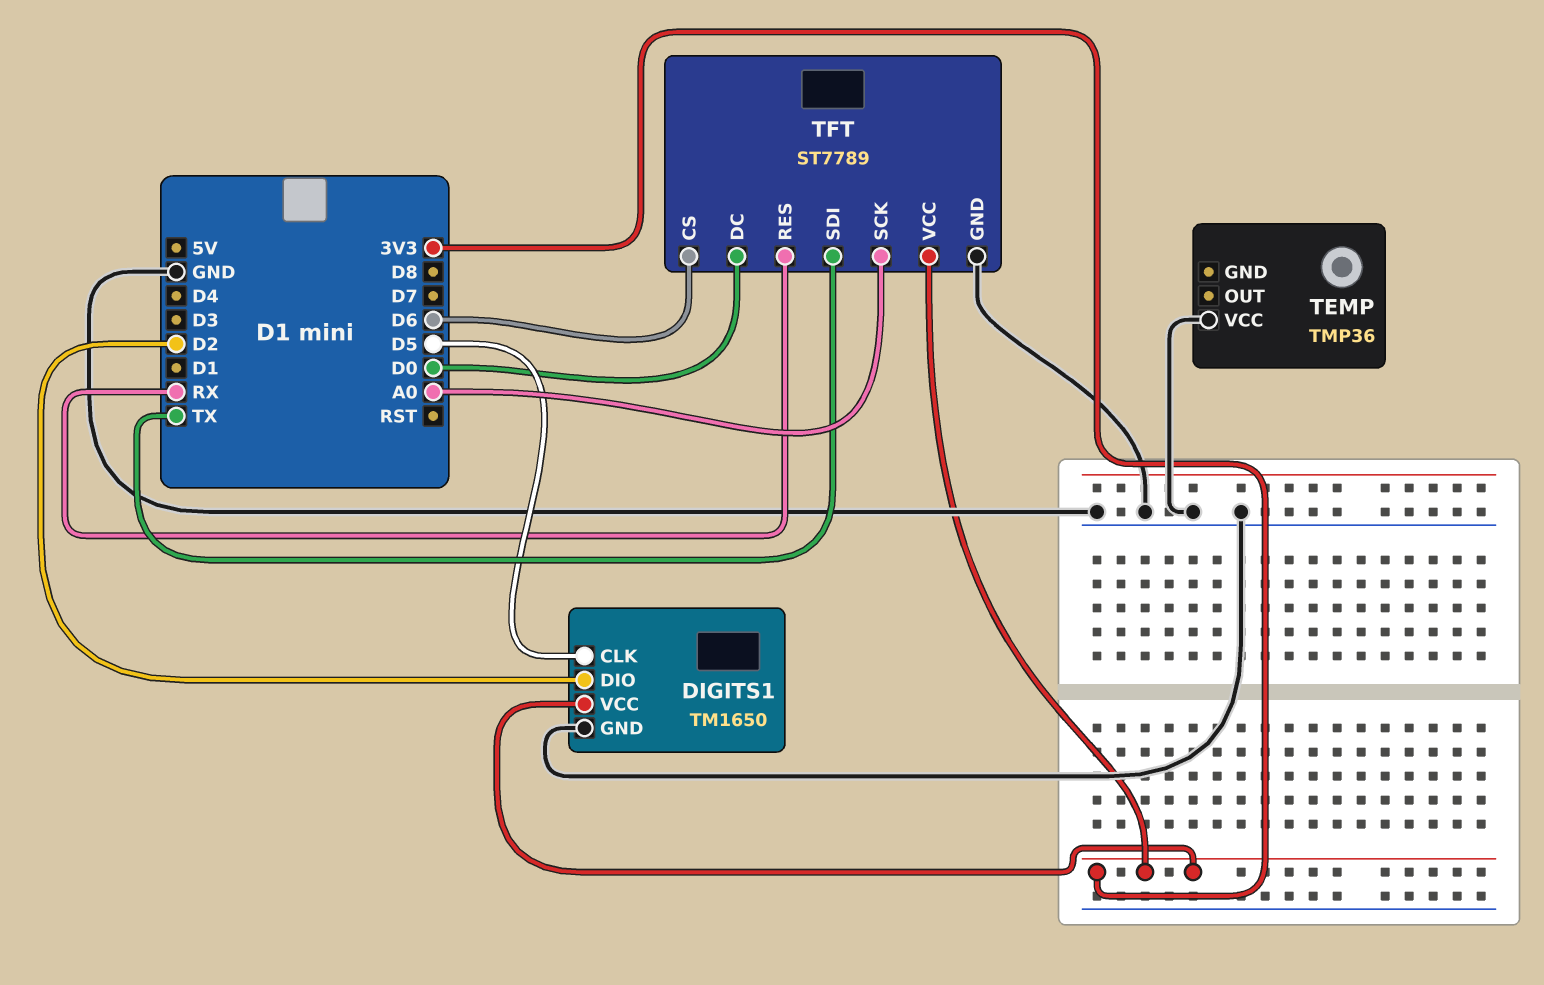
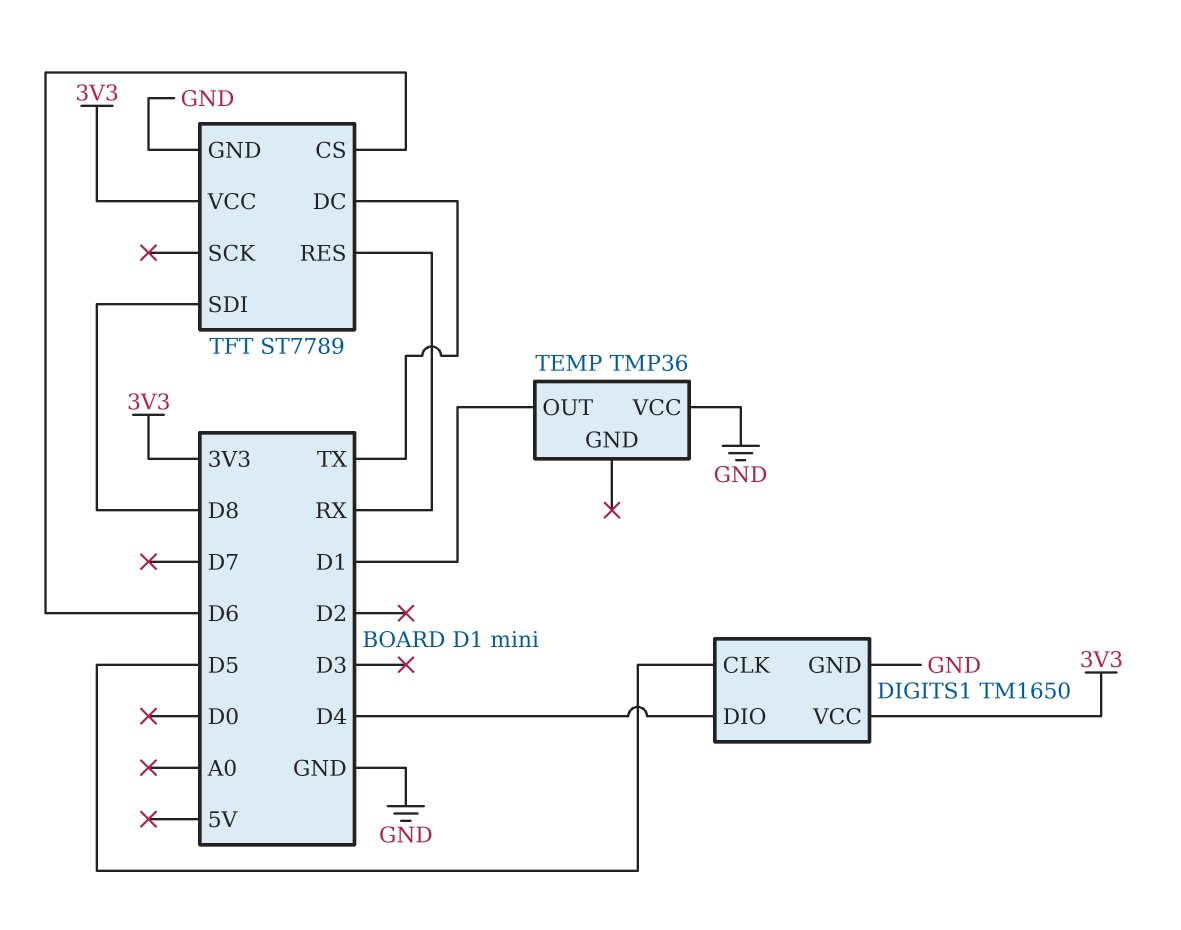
DIGITS1 pin DIO: D2 -> D4
TEMP pin OUT: none -> D1
TFT pin DC: D0 -> TX
TFT pin SCK: A0 -> none
TFT pin SDI: TX -> D8

